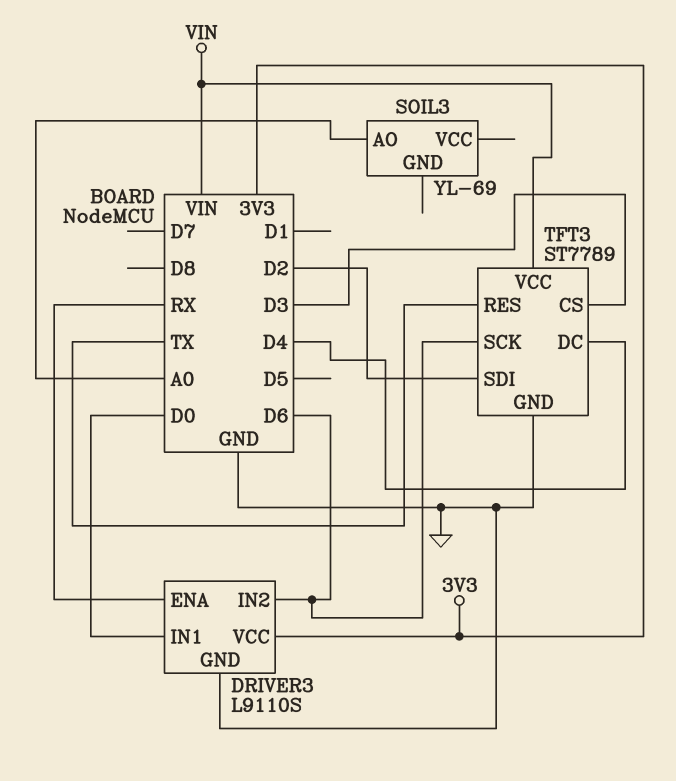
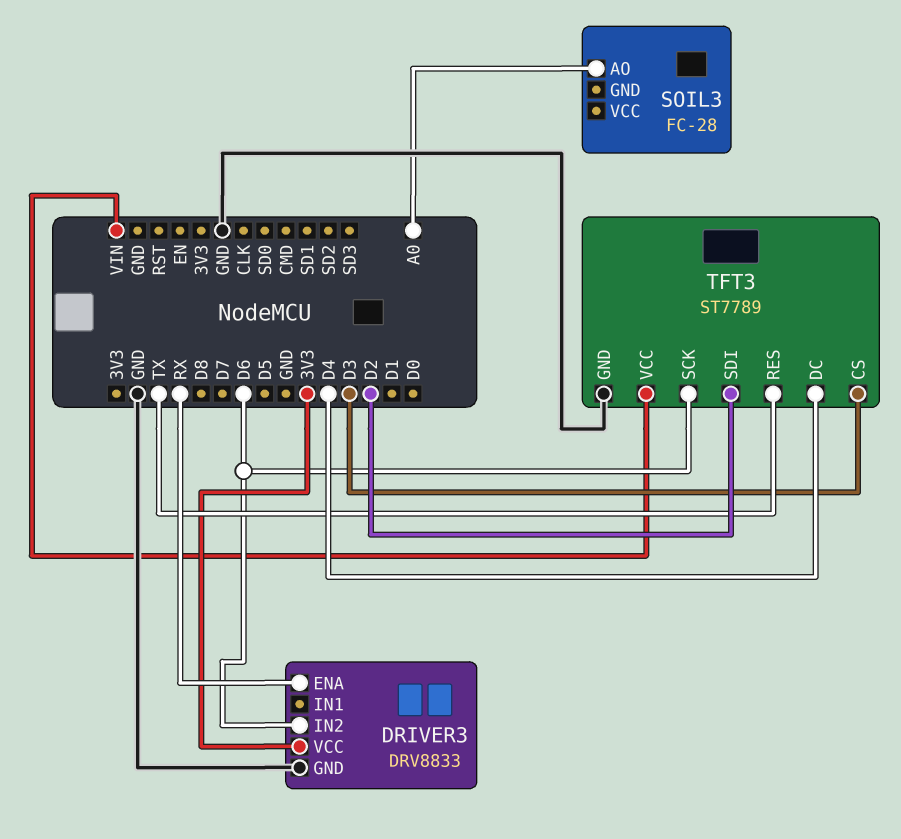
DRIVER3: L9110S -> DRV8833
DRIVER3 pin IN1: D0 -> none
SOIL3: YL-69 -> FC-28

